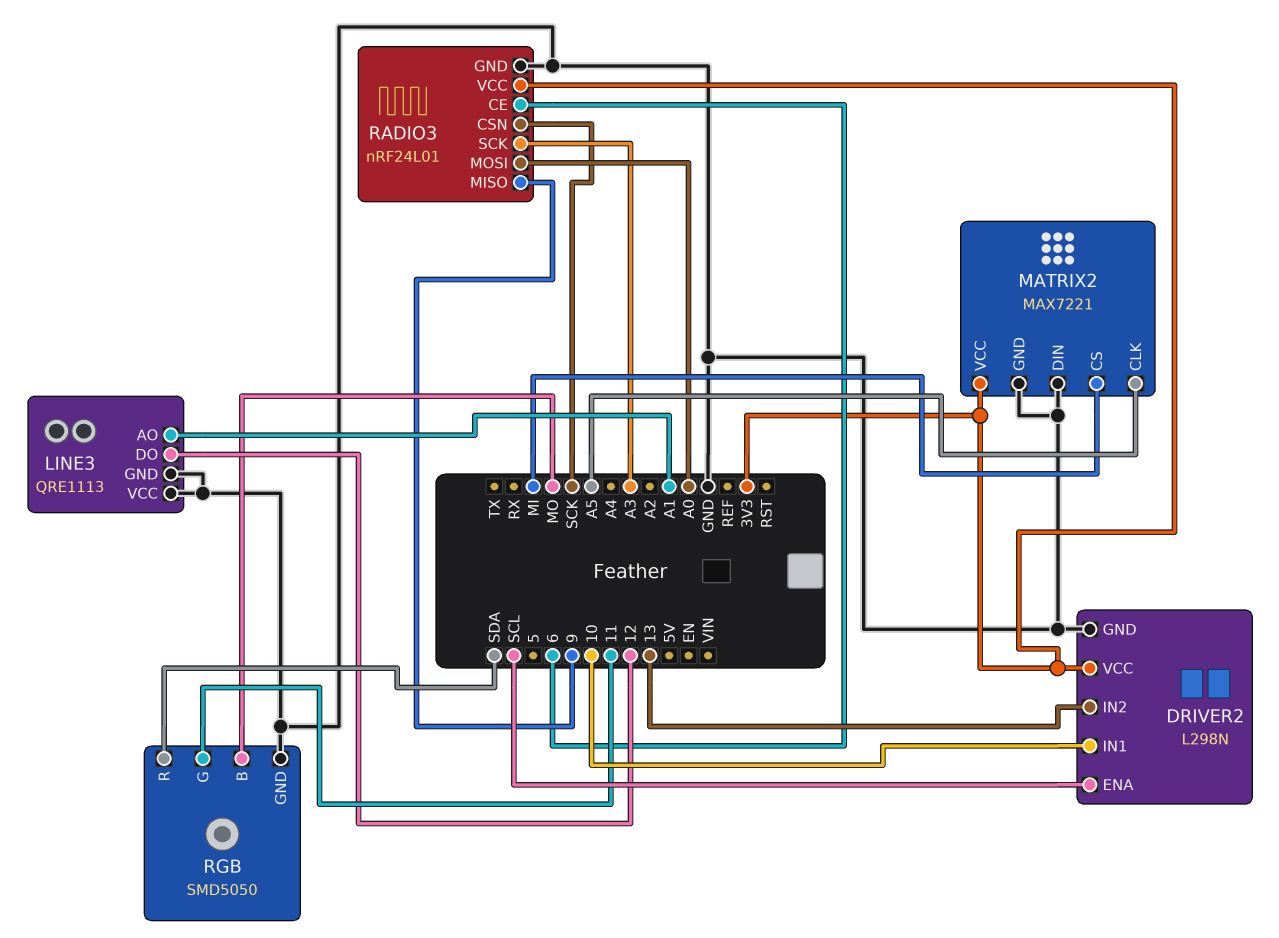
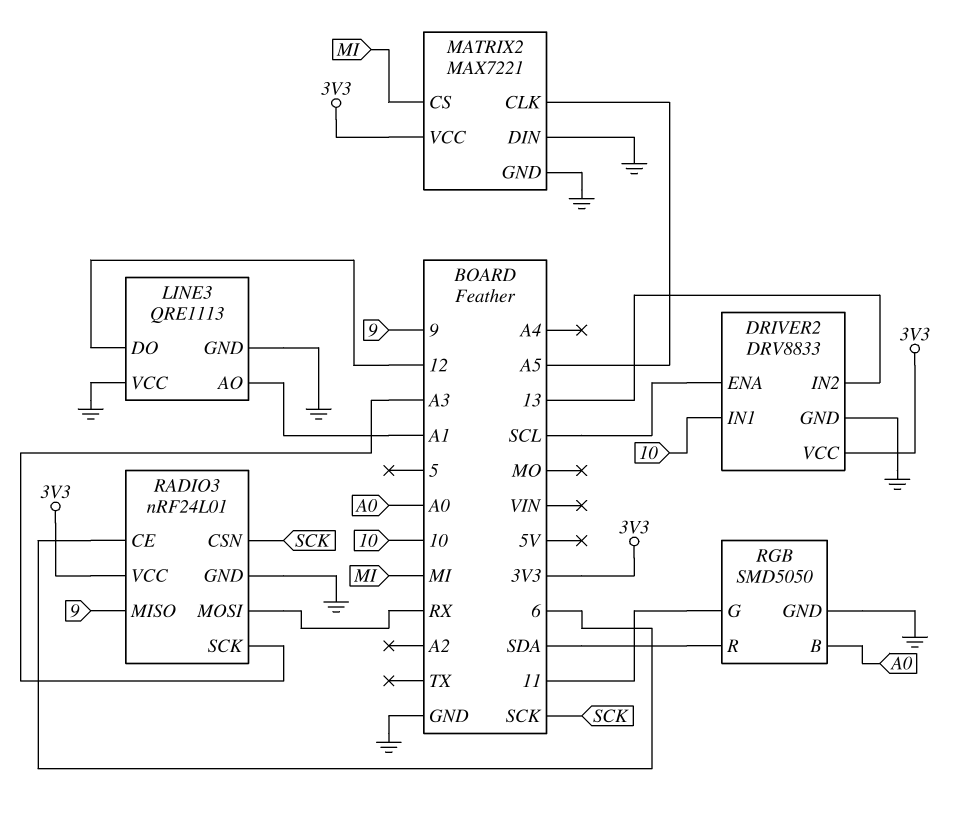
DRIVER2: L298N -> DRV8833
RADIO3 pin MOSI: A0 -> RX
RGB pin B: MO -> A0

